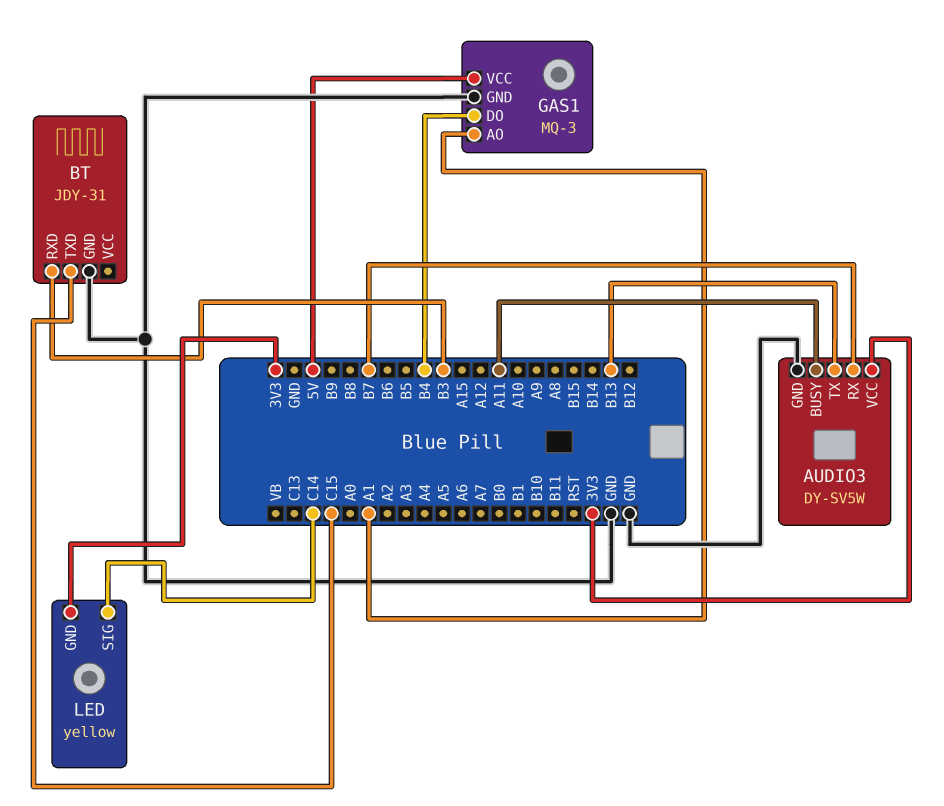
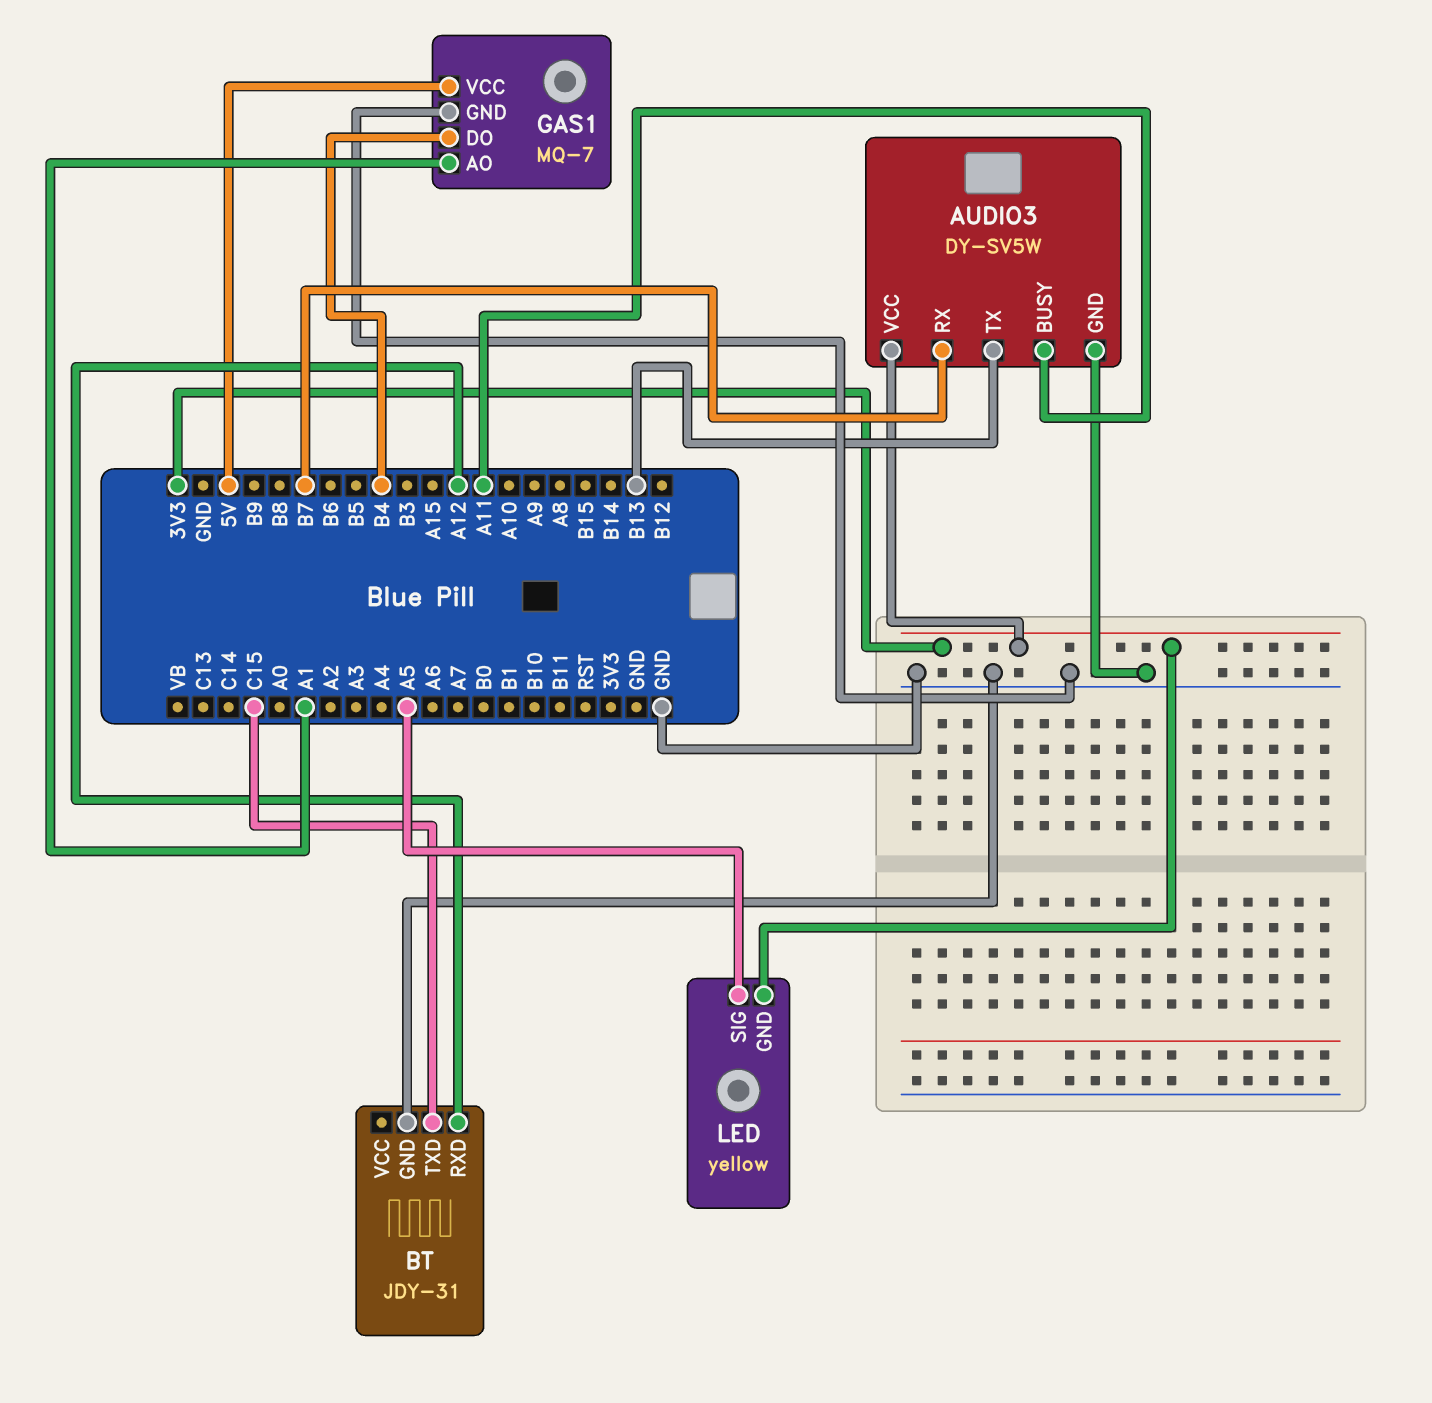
BT pin RXD: B3 -> A12
GAS1: MQ-3 -> MQ-7
LED pin SIG: C14 -> A5

